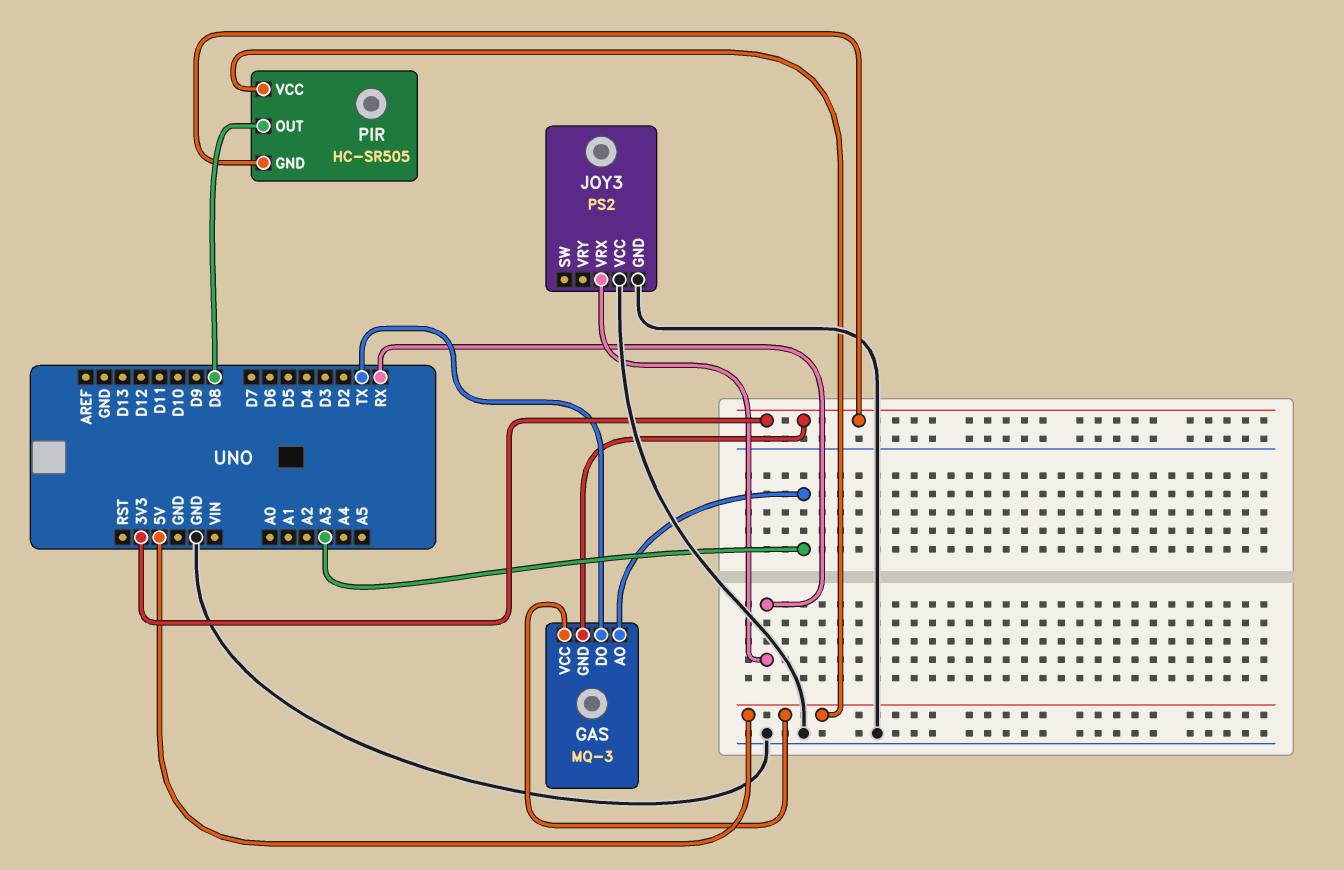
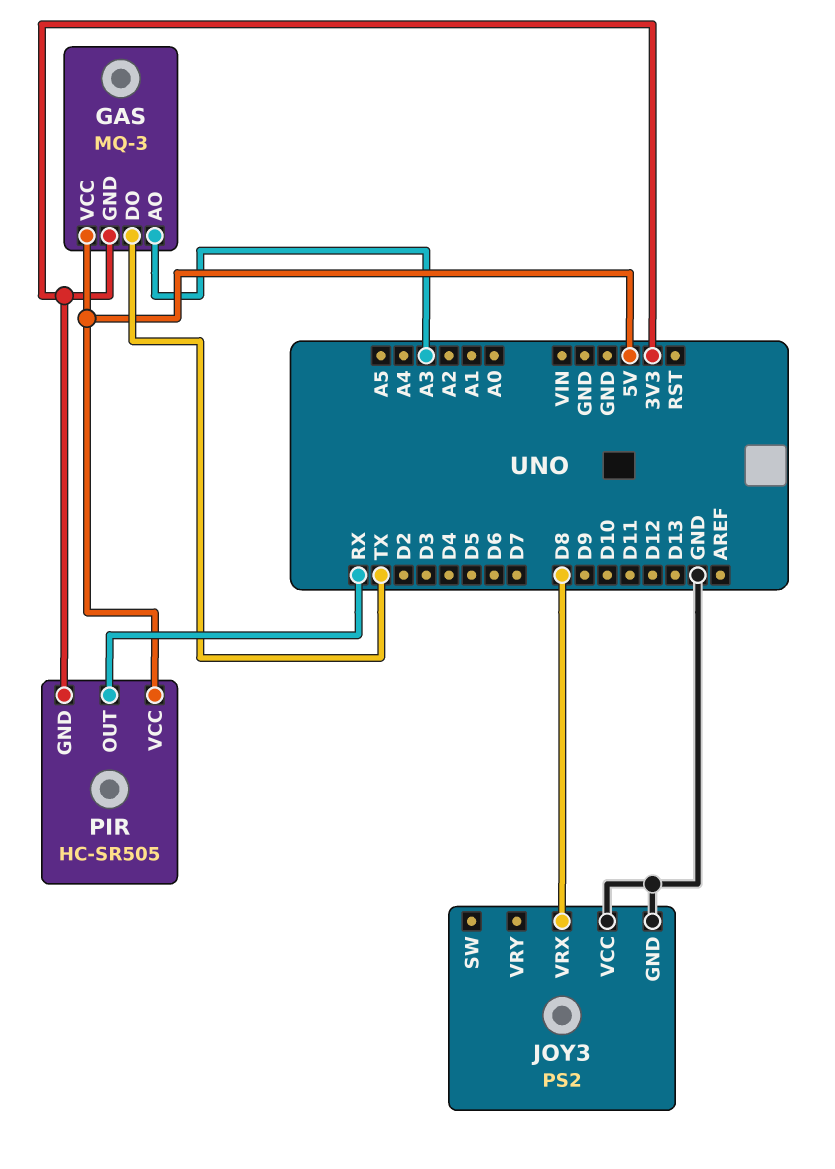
JOY3 pin VRX: RX -> D8
PIR pin OUT: D8 -> RX

